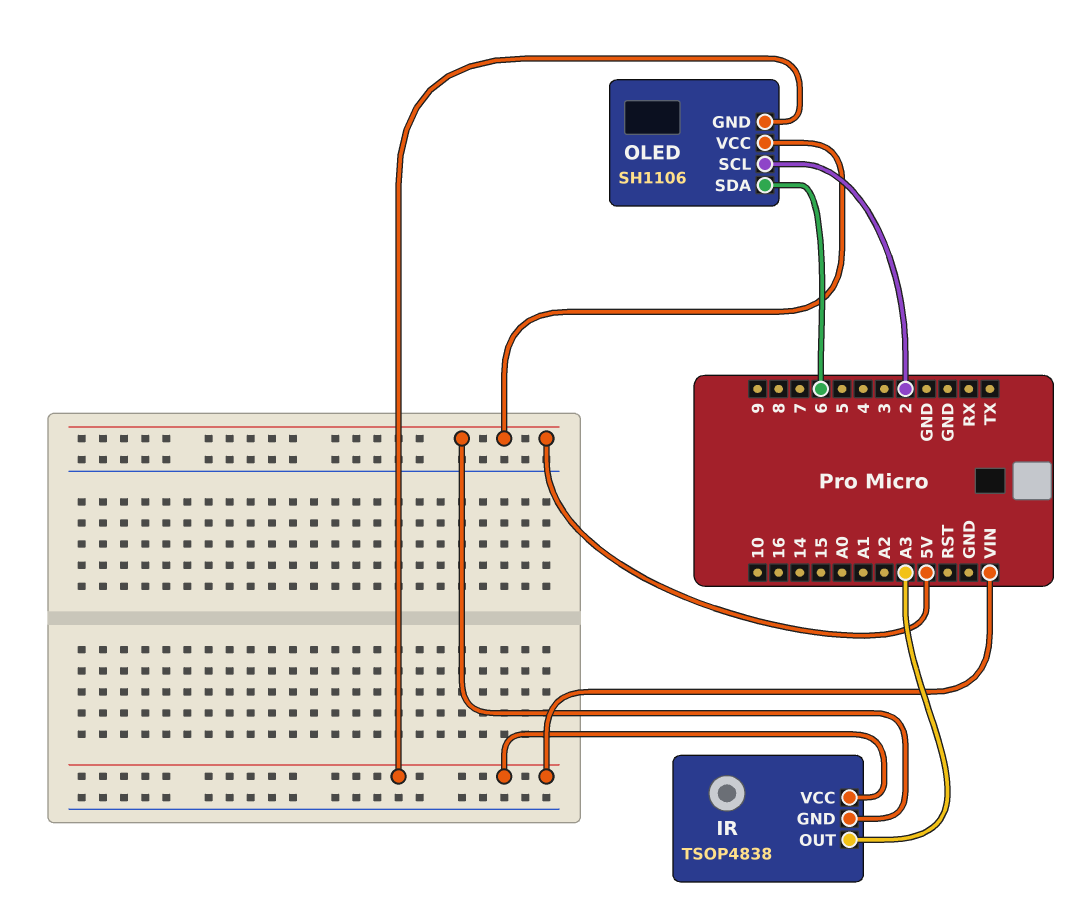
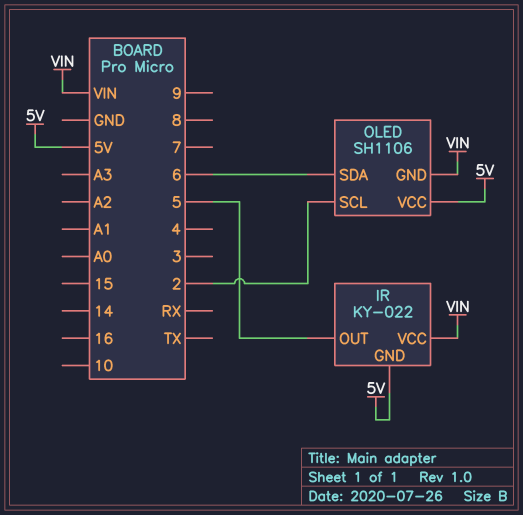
IR: TSOP4838 -> KY-022
IR pin OUT: A3 -> 5

